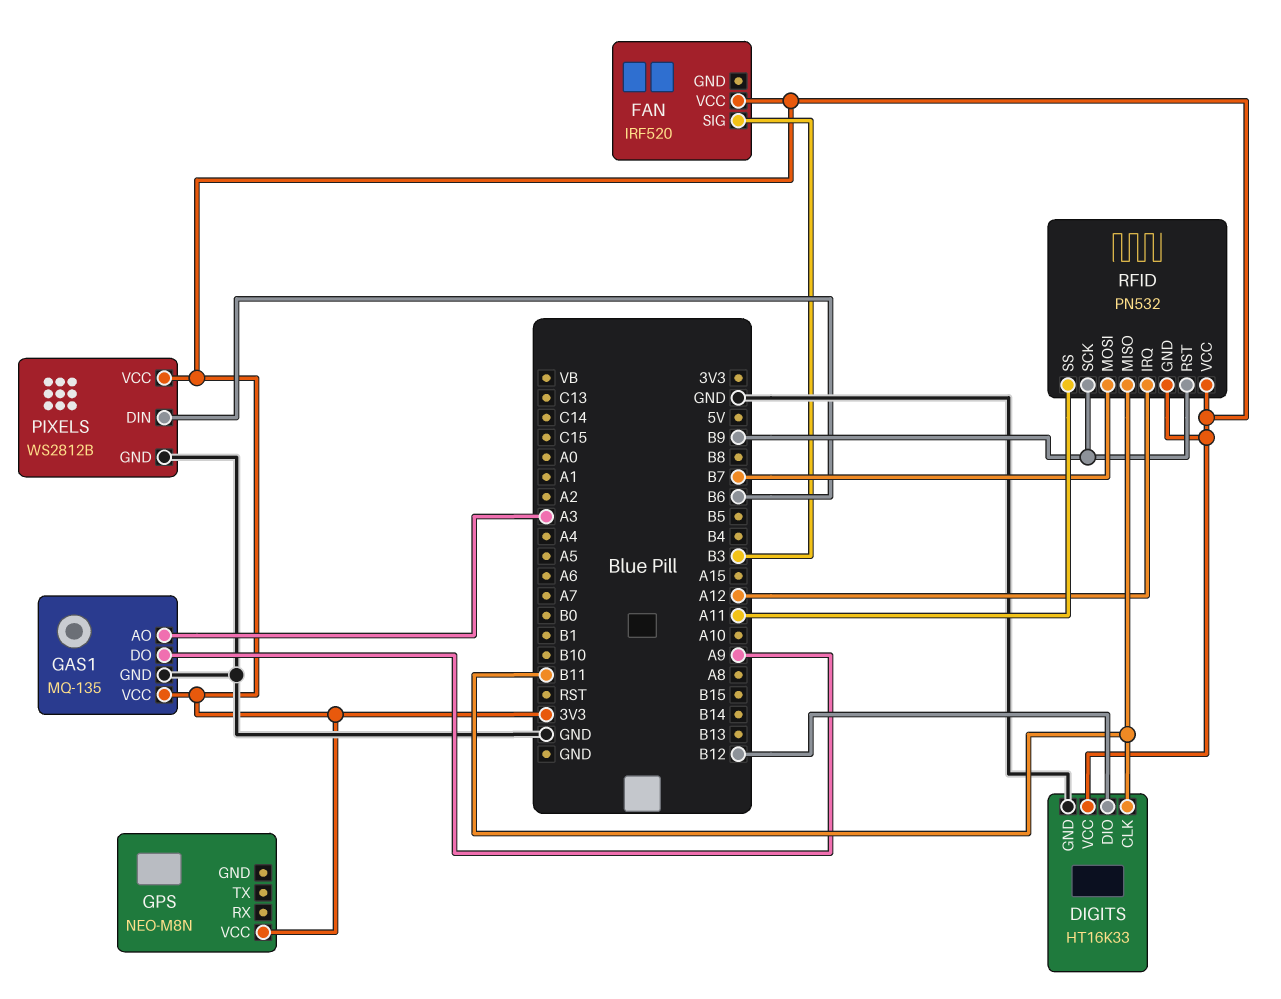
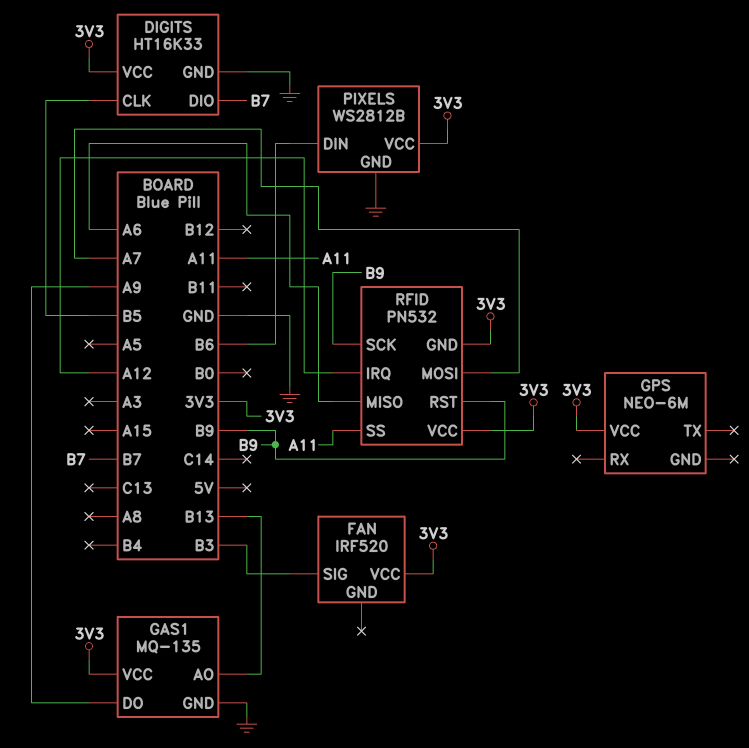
DIGITS pin CLK: B11 -> B5
DIGITS pin DIO: B12 -> B7
GAS1 pin AO: A3 -> B13
GPS: NEO-M8N -> NEO-6M
RFID pin MISO: B11 -> A6
RFID pin MOSI: B7 -> A7

